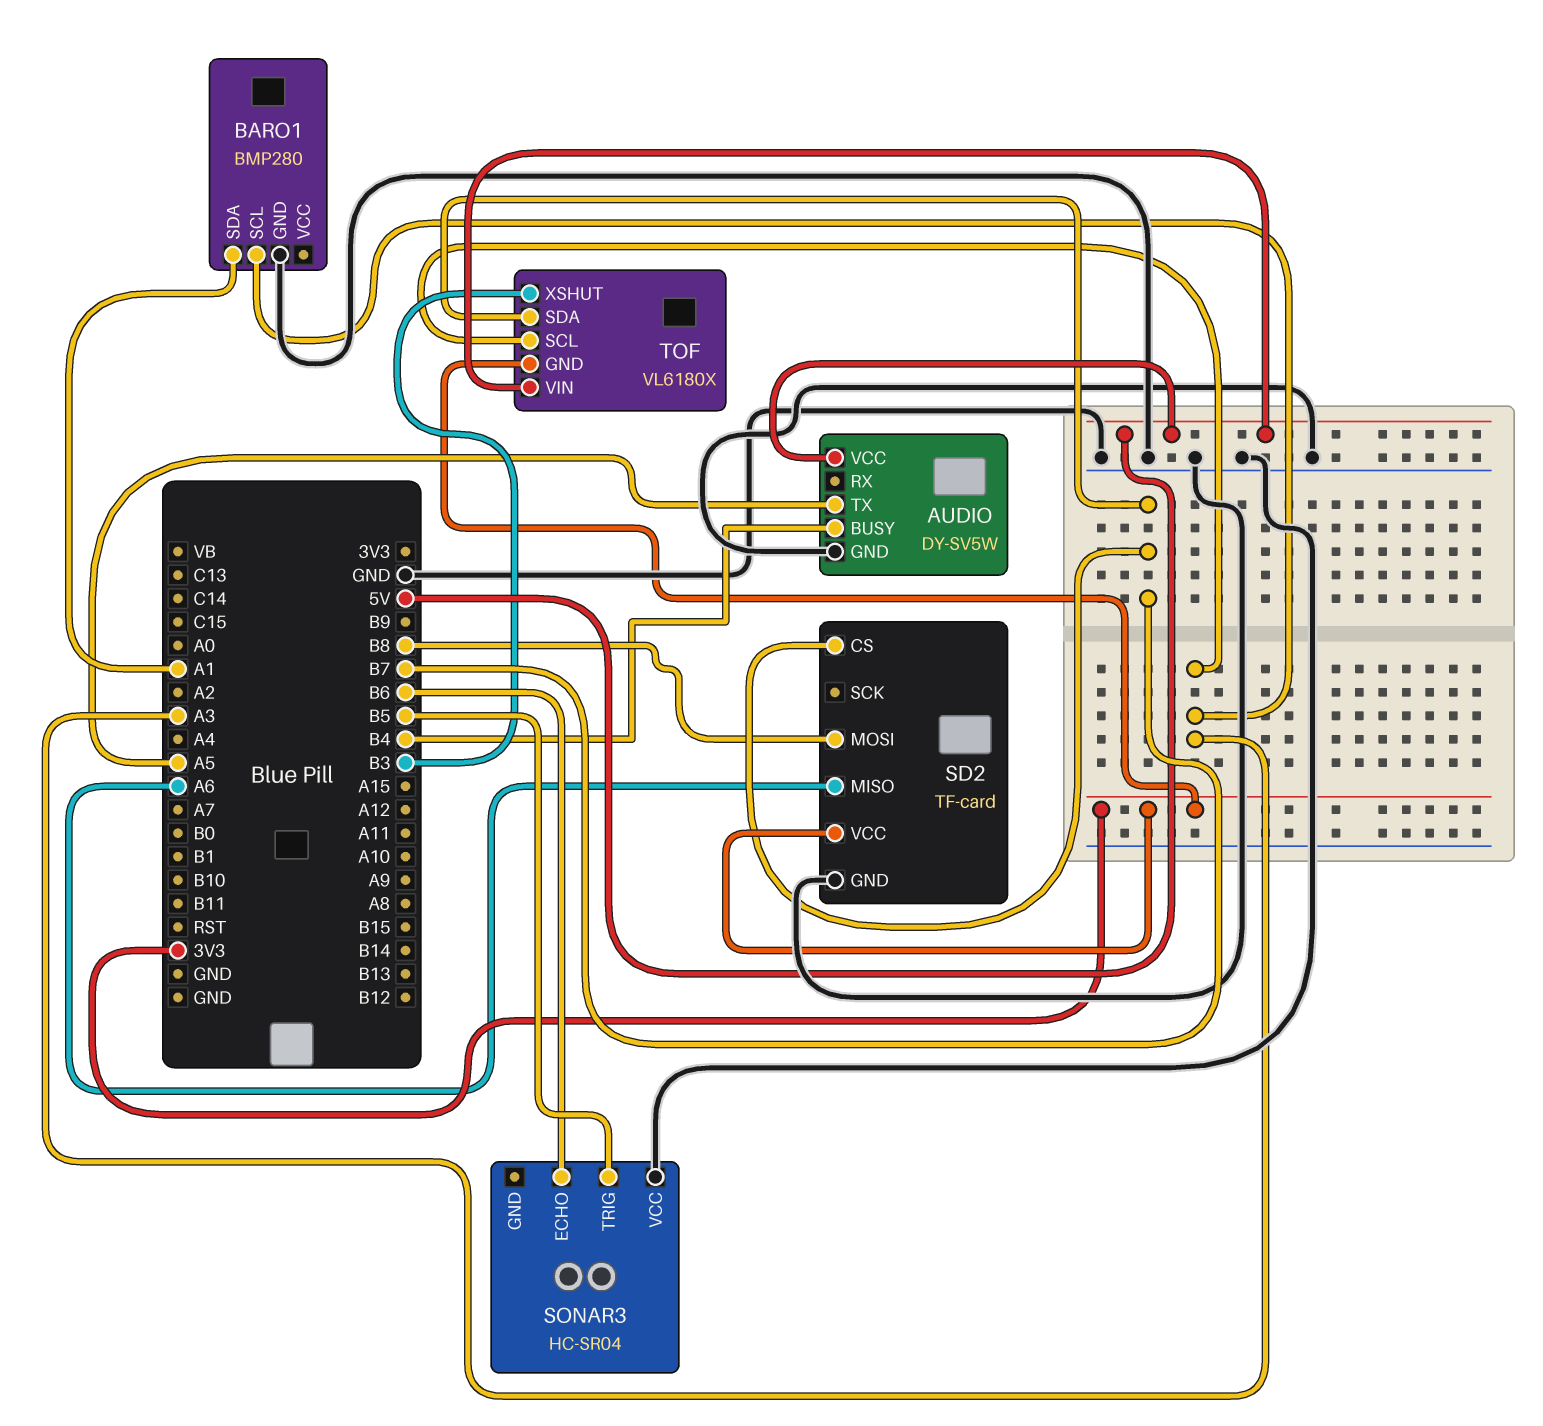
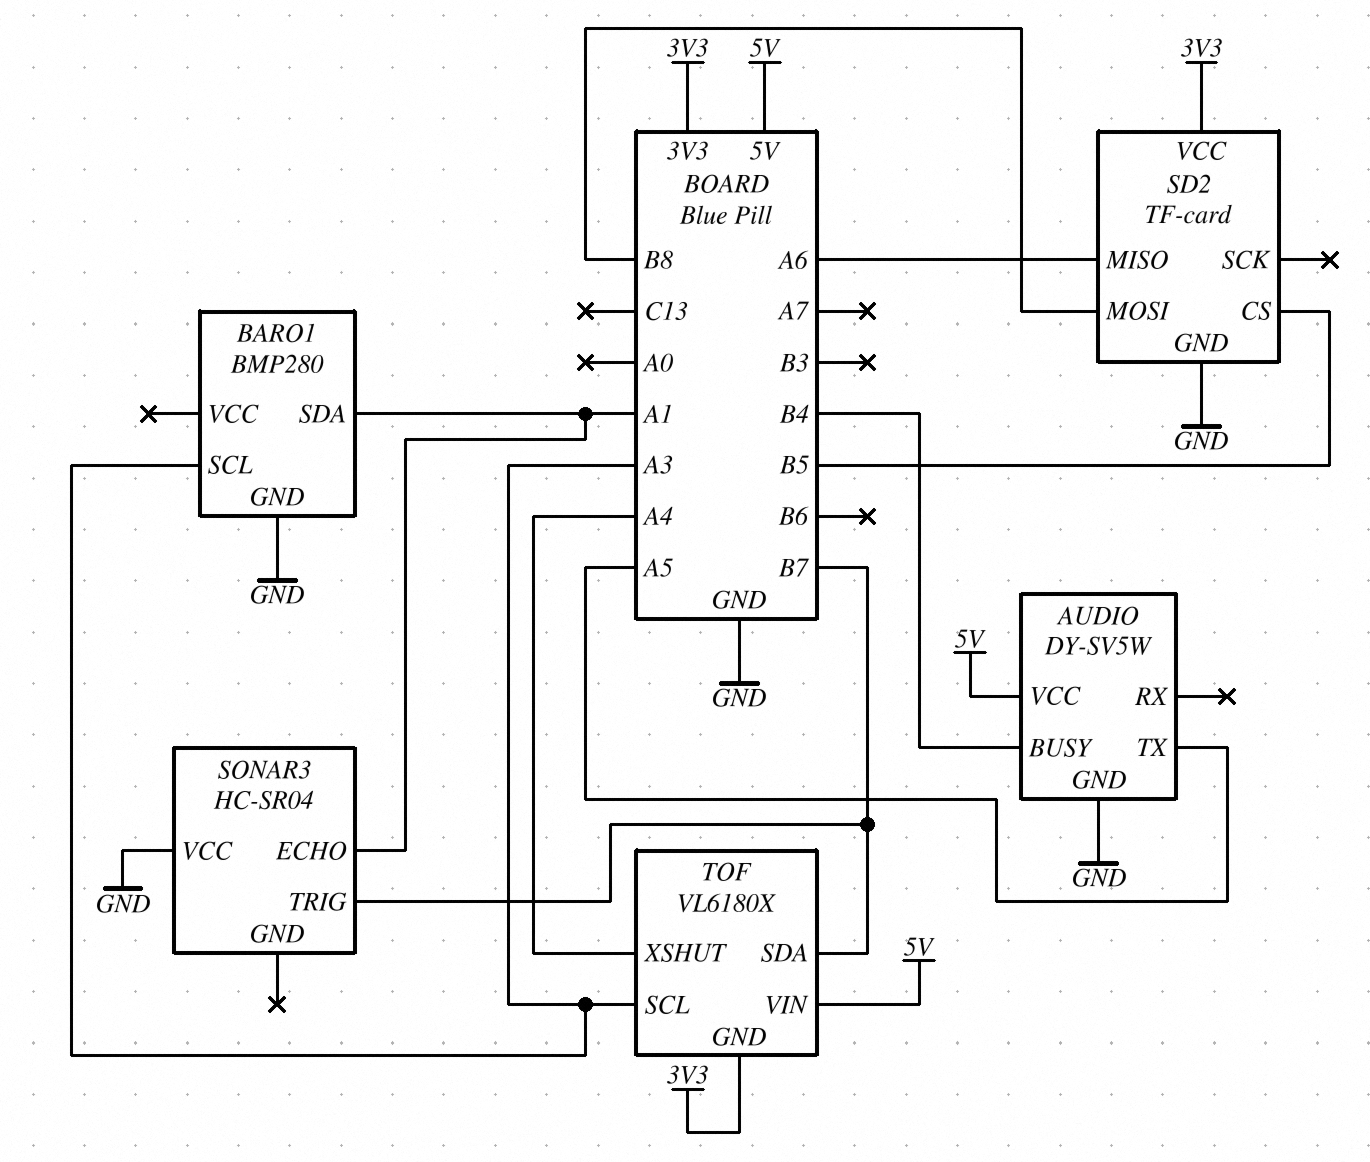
SD2 pin CS: B7 -> B5
SONAR3 pin ECHO: B6 -> A1
SONAR3 pin TRIG: B5 -> B7
TOF pin XSHUT: B3 -> A4

